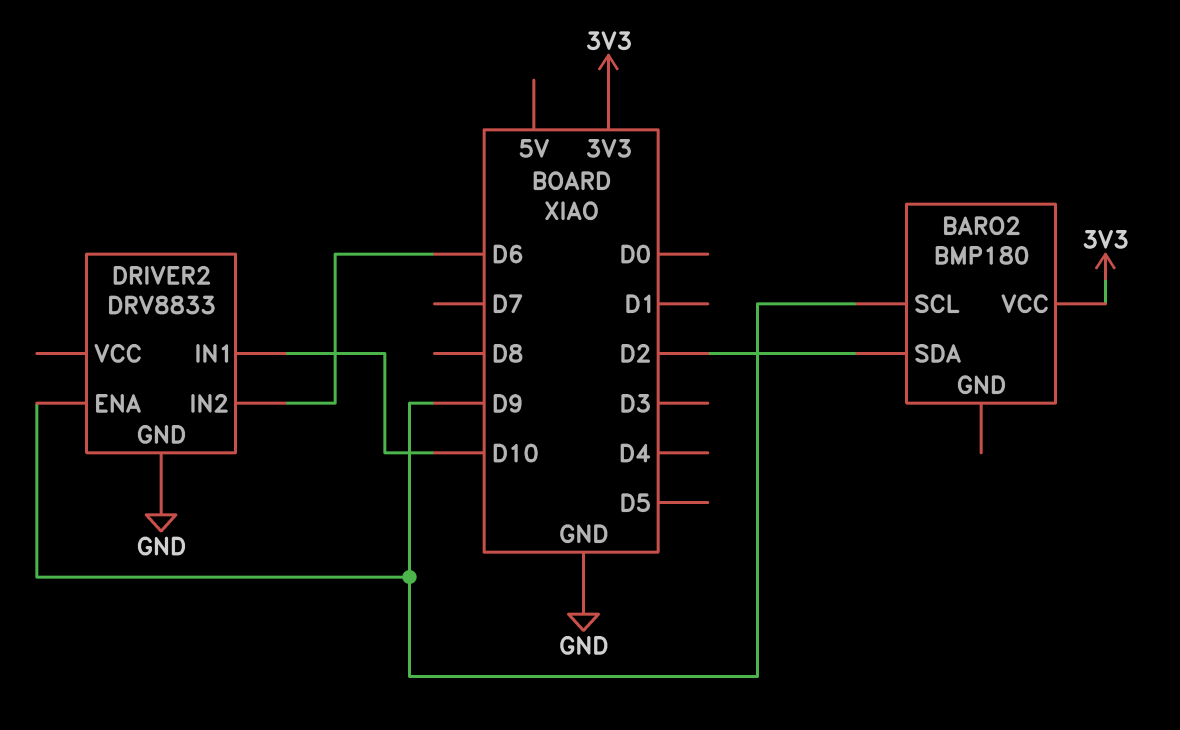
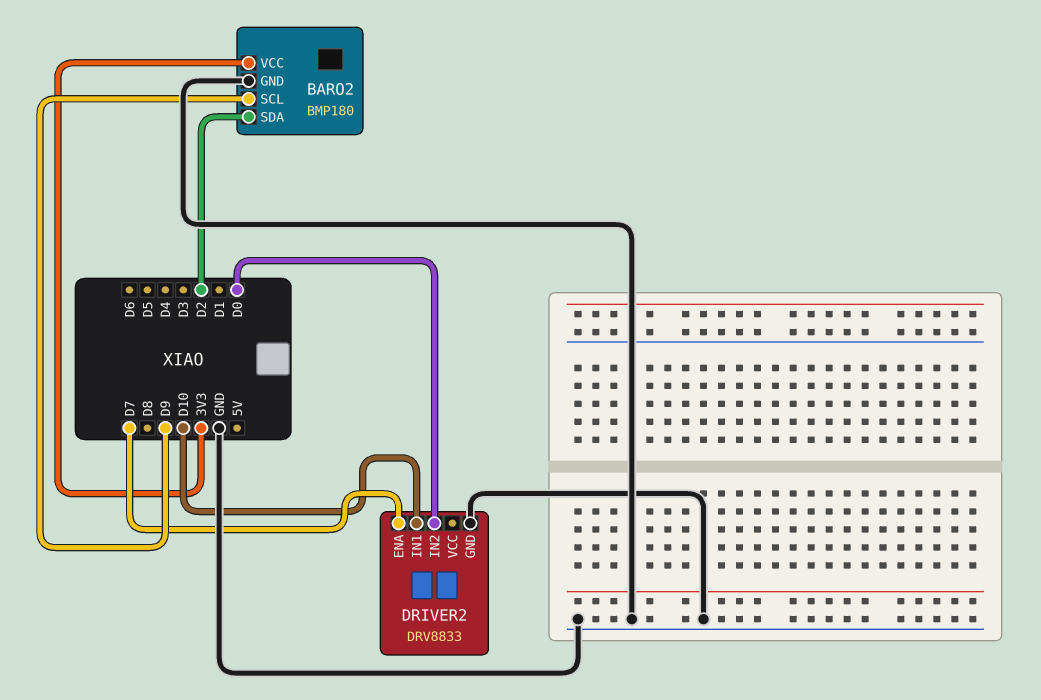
BARO2 pin GND: none -> GND
DRIVER2 pin ENA: D9 -> D7
DRIVER2 pin IN2: D6 -> D0

